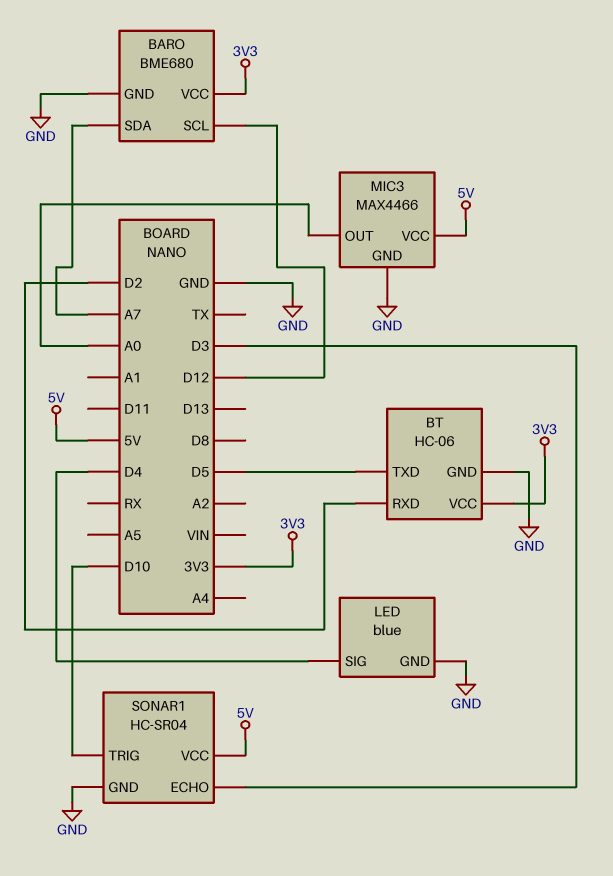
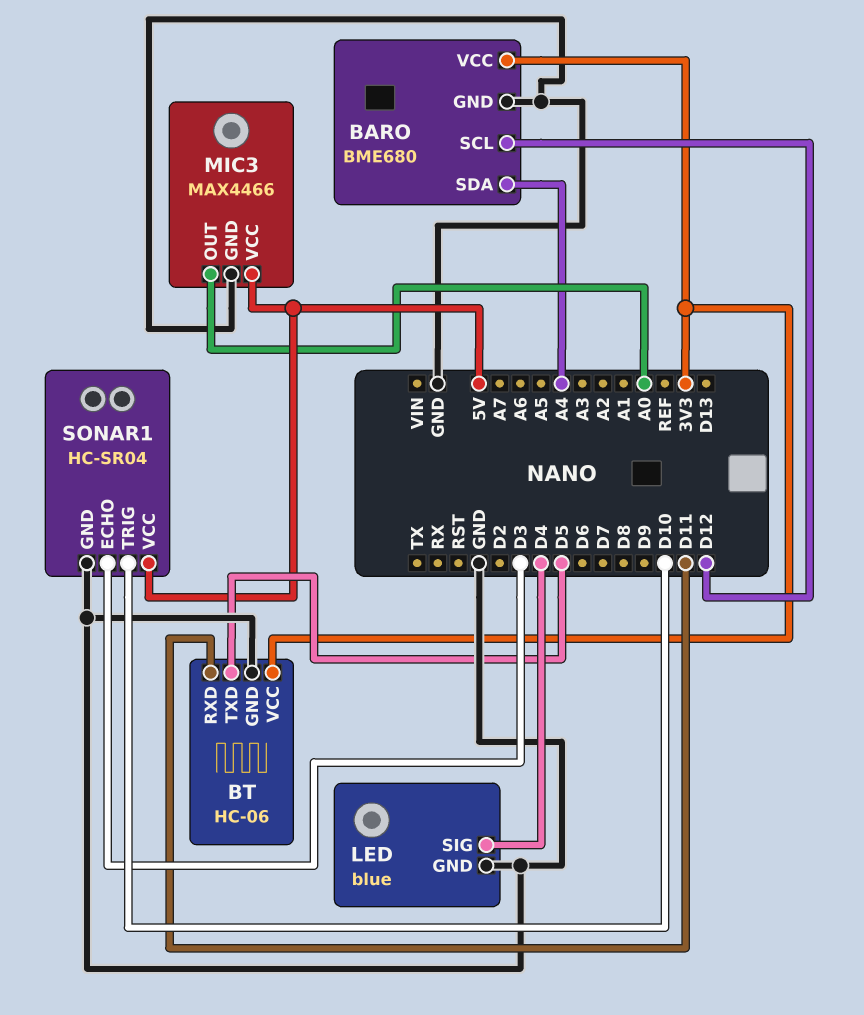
BARO pin SDA: A7 -> A4
BT pin RXD: D2 -> D11

